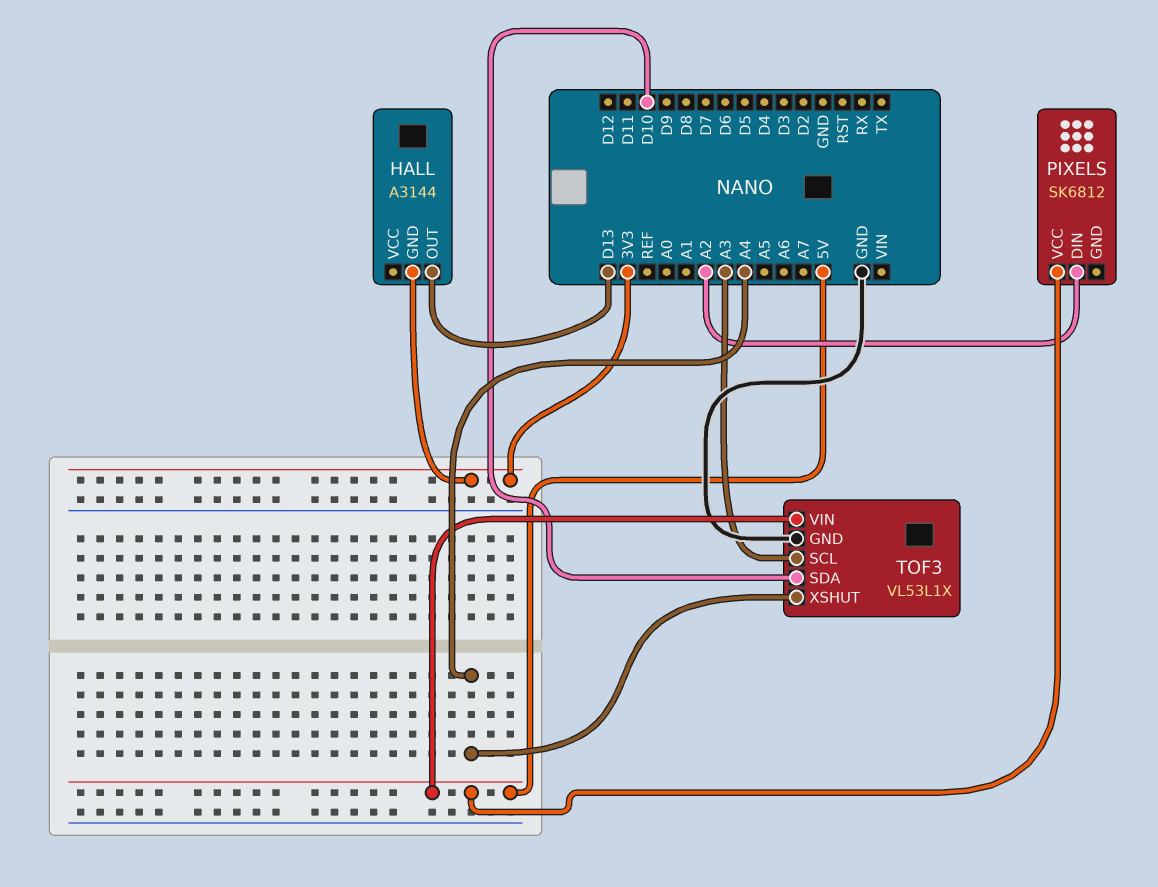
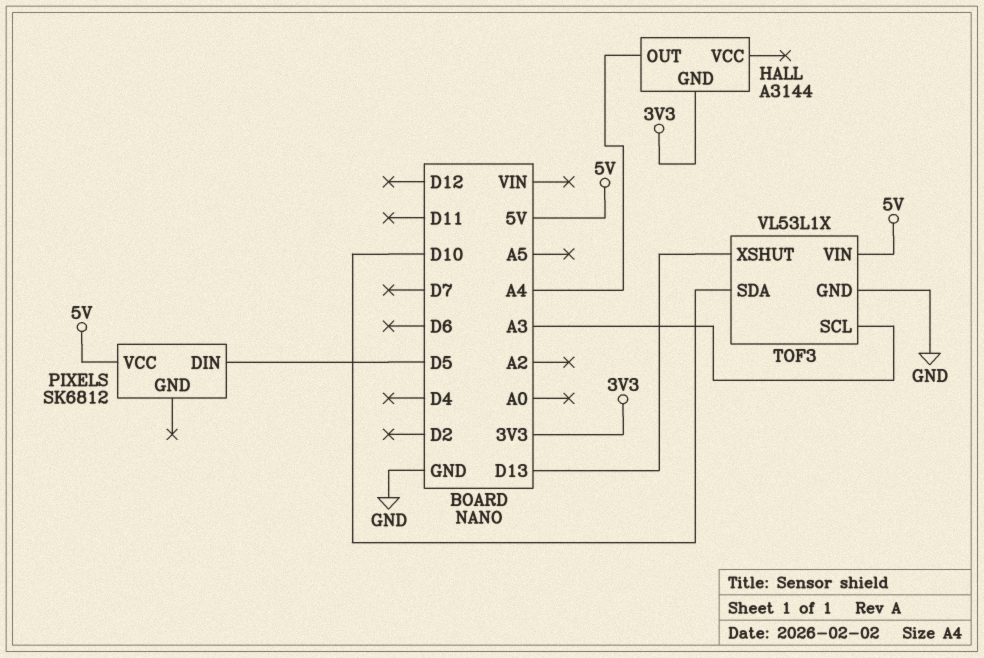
HALL pin OUT: D13 -> A4
PIXELS pin DIN: A2 -> D5
TOF3 pin XSHUT: A4 -> D13

